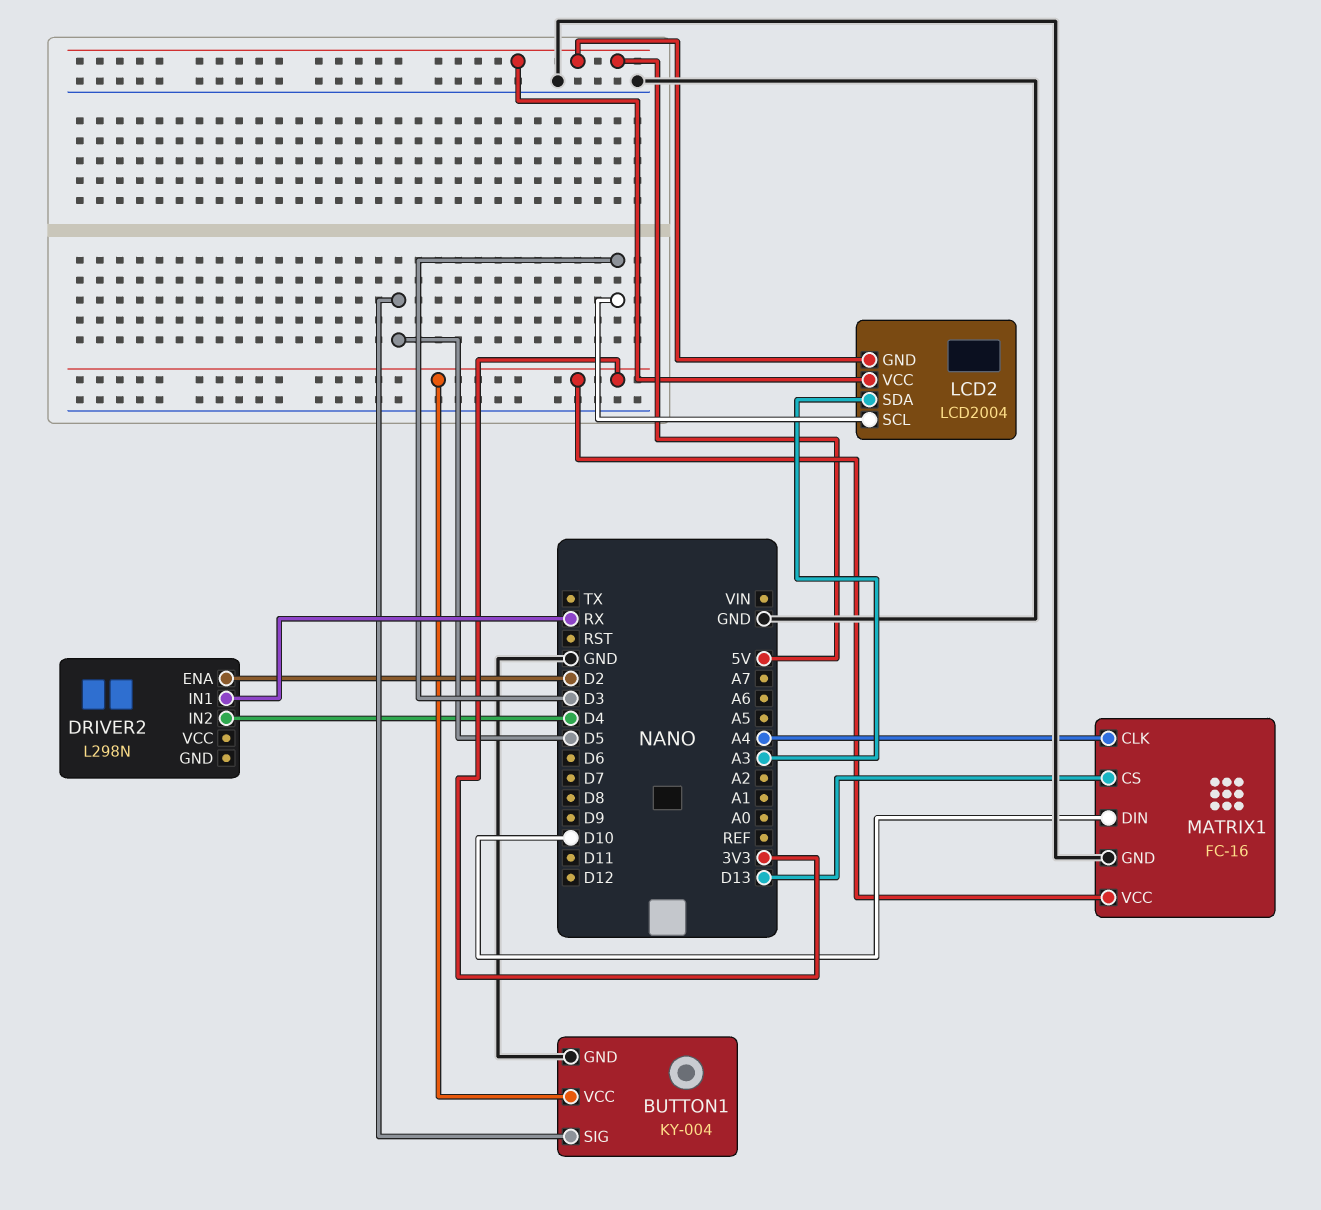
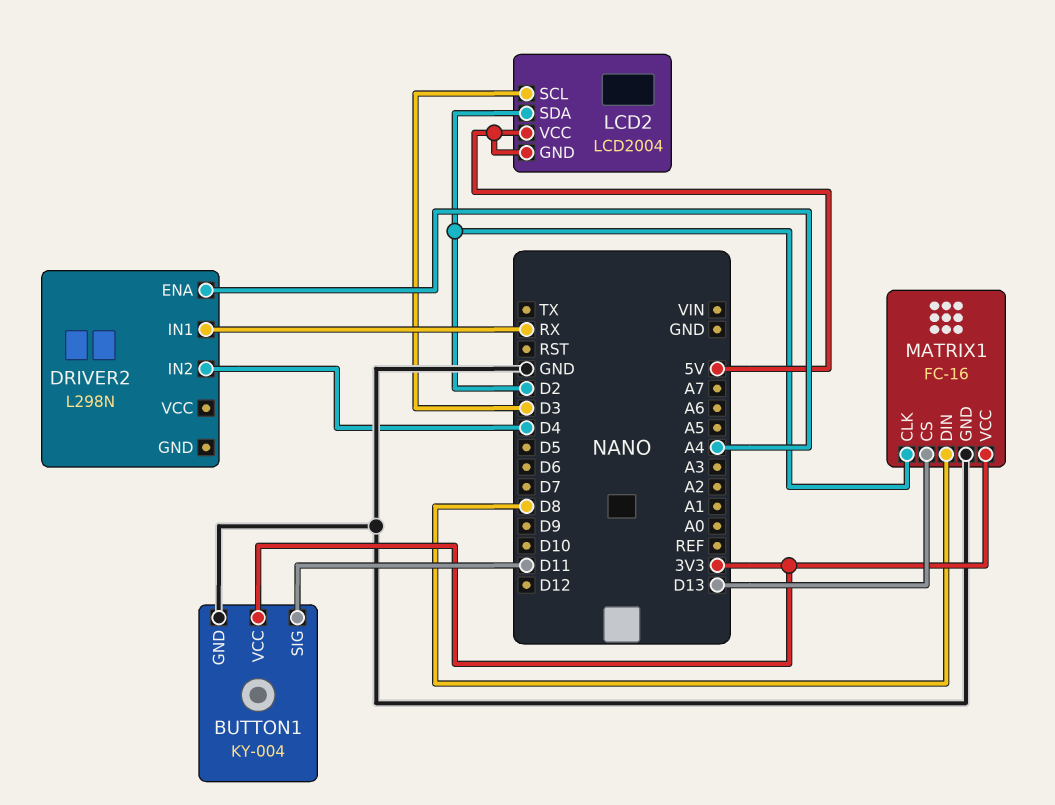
BUTTON1 pin SIG: D5 -> D11
DRIVER2 pin ENA: D2 -> A4
LCD2 pin SDA: A3 -> D2
MATRIX1 pin CLK: A4 -> D2
MATRIX1 pin DIN: D10 -> D8

